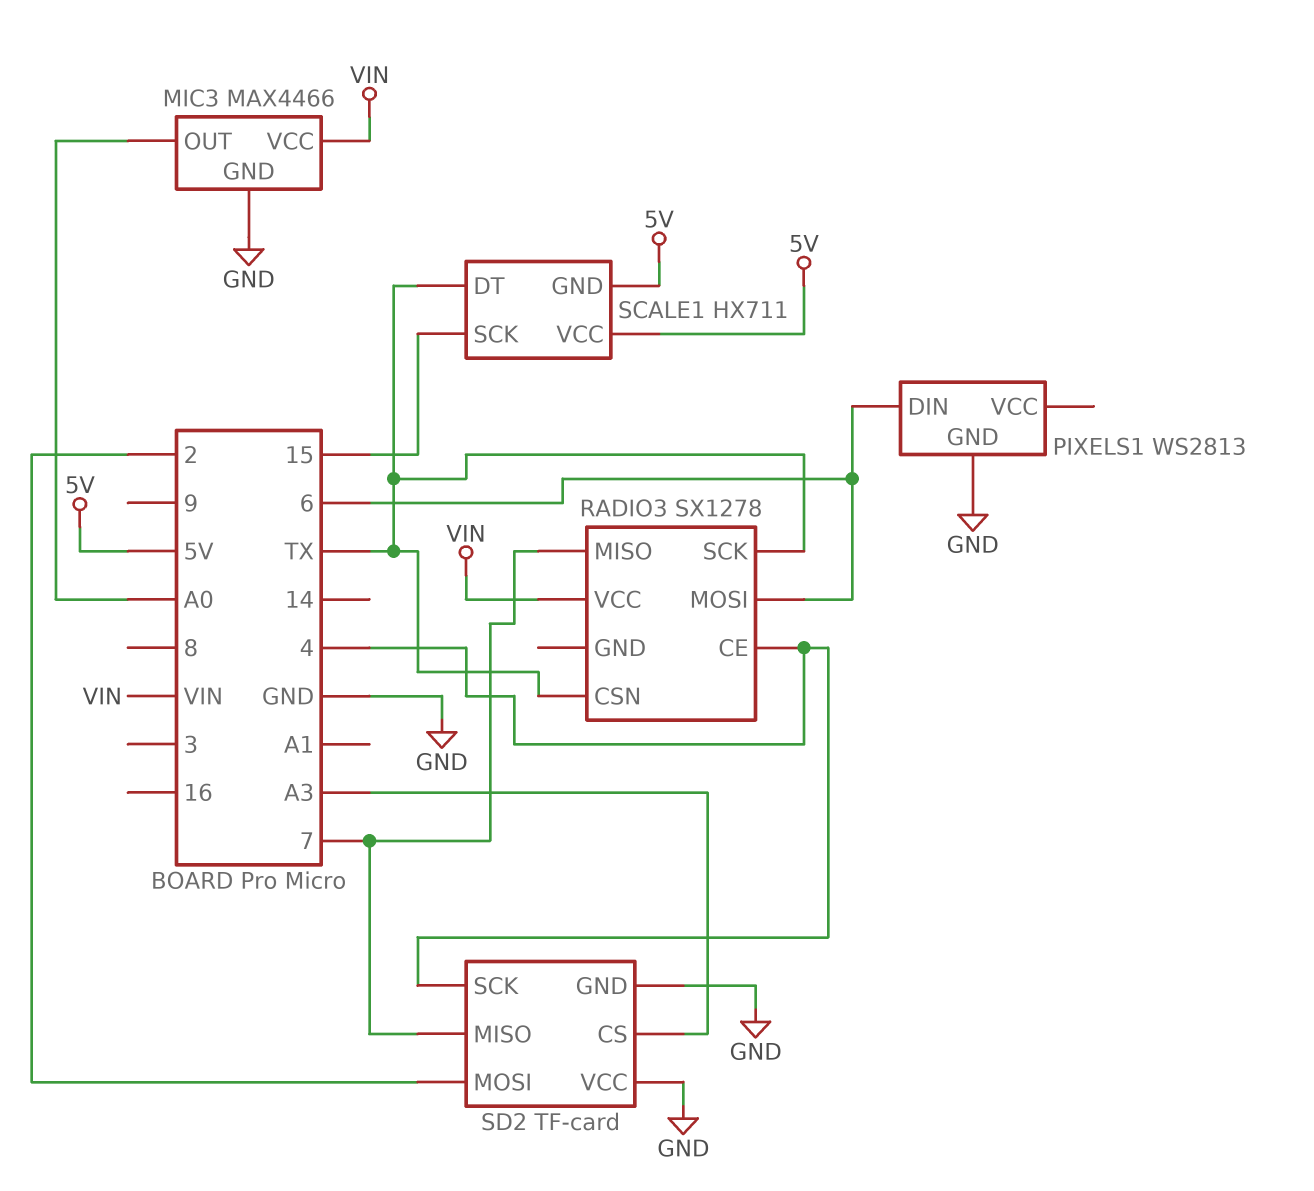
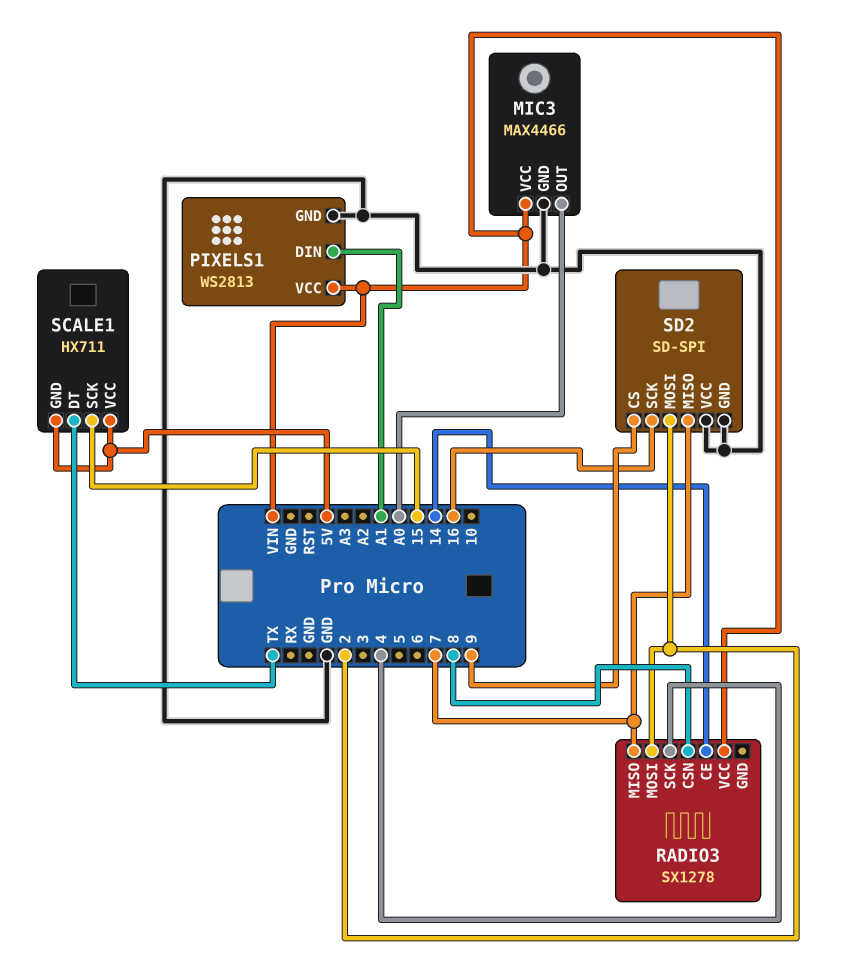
PIXELS1 pin DIN: 6 -> A1
PIXELS1 pin VCC: none -> VIN
RADIO3 pin CE: 4 -> 14
RADIO3 pin CSN: TX -> 8
RADIO3 pin MOSI: 6 -> 2
RADIO3 pin SCK: TX -> 4
SD2: TF-card -> SD-SPI
SD2 pin CS: A3 -> 9
SD2 pin SCK: 4 -> 16

